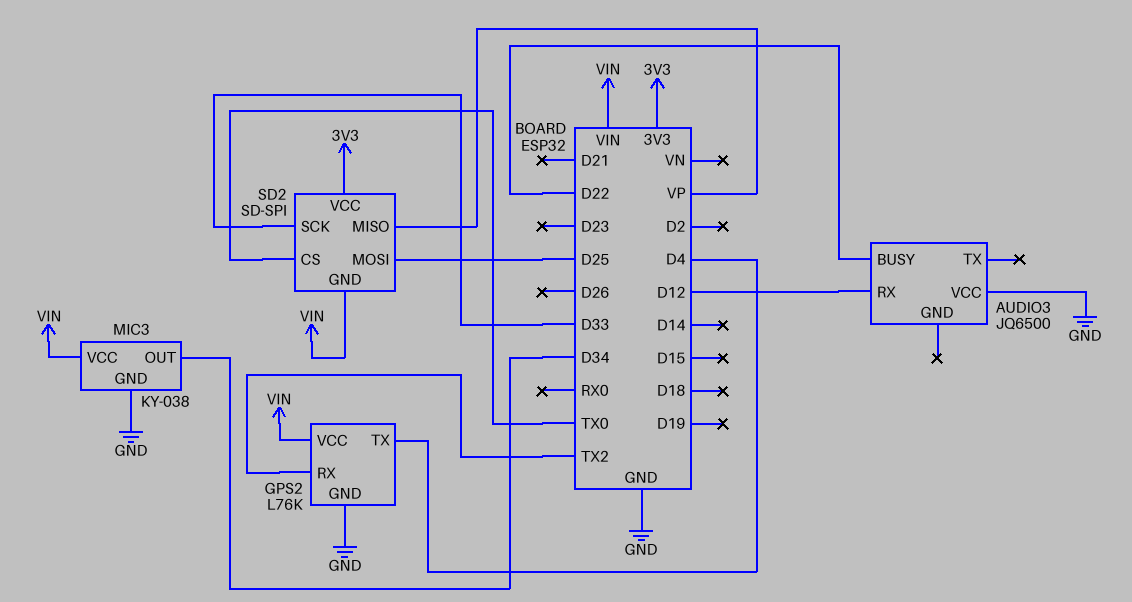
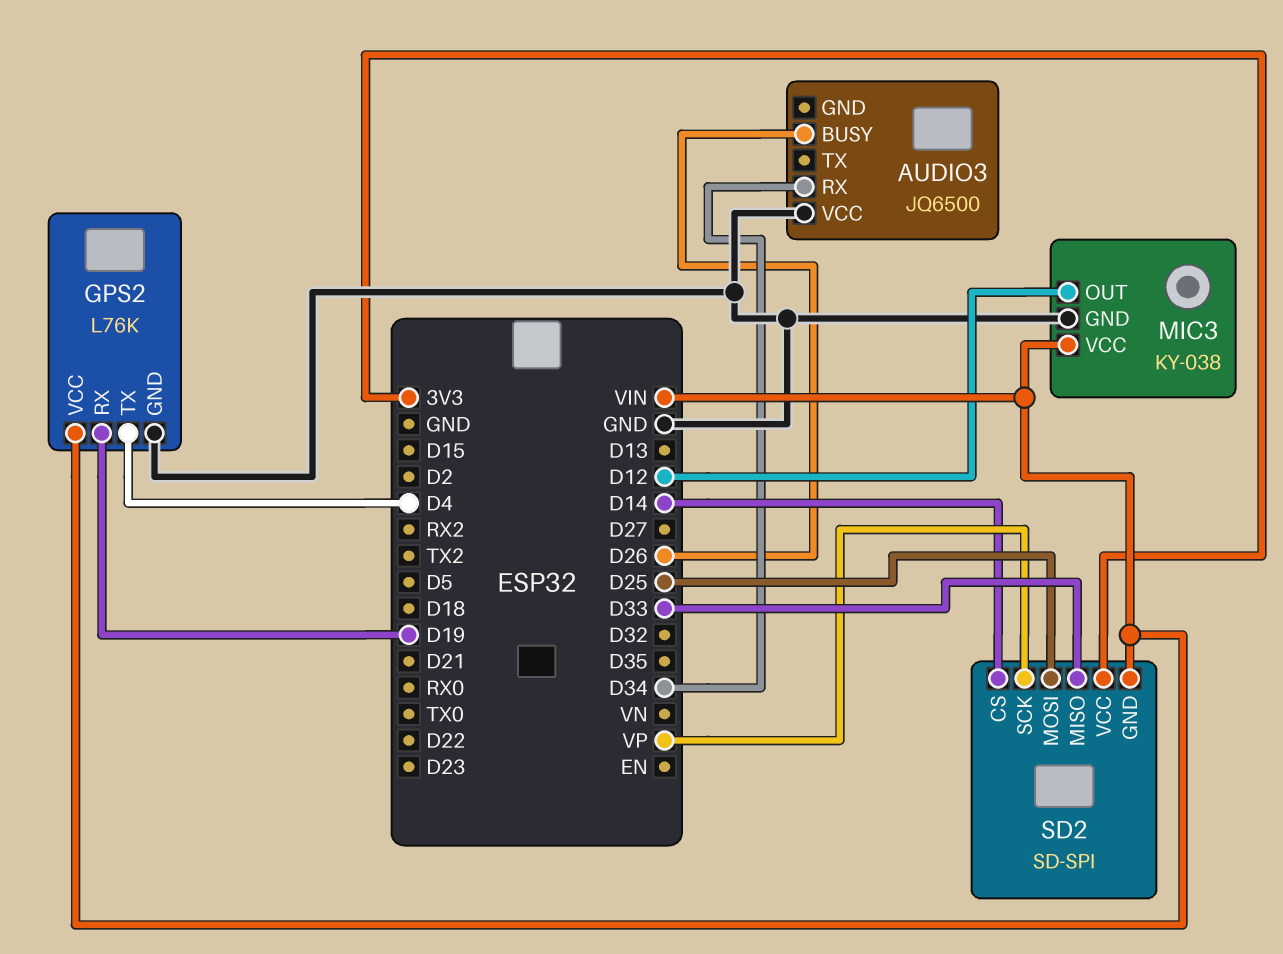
AUDIO3 pin BUSY: D22 -> D26
AUDIO3 pin RX: D12 -> D34
GPS2 pin RX: TX2 -> D19
MIC3 pin OUT: D34 -> D12
SD2 pin CS: TX0 -> D14
SD2 pin MISO: VP -> D33
SD2 pin SCK: D33 -> VP

